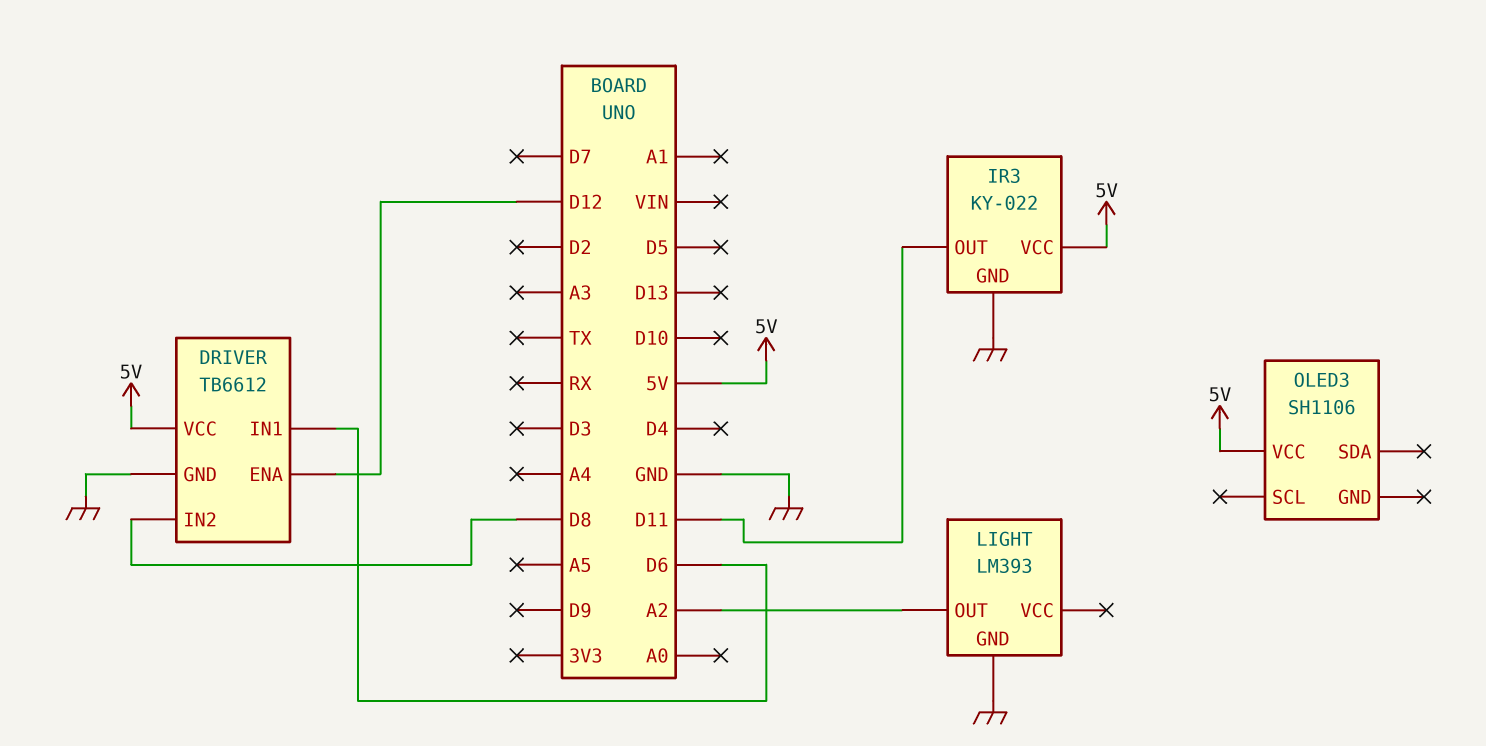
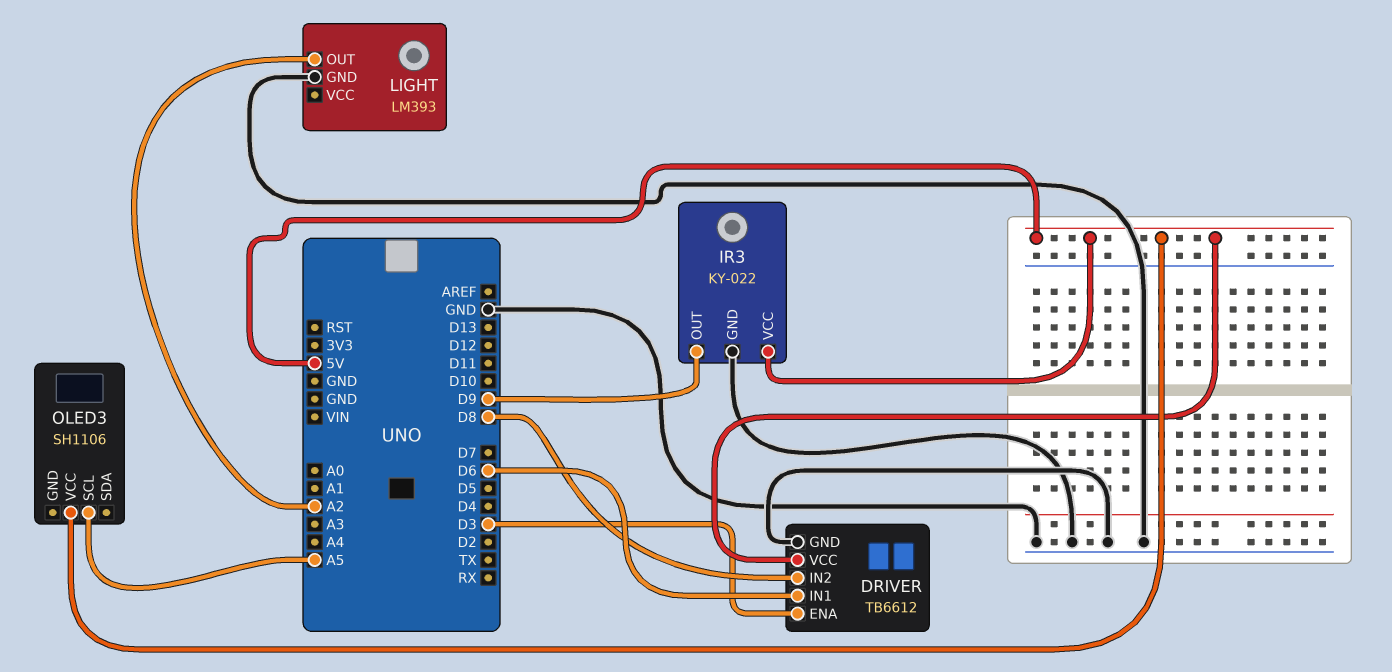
DRIVER pin ENA: D12 -> D3
IR3 pin OUT: D11 -> D9
OLED3 pin SCL: none -> A5

